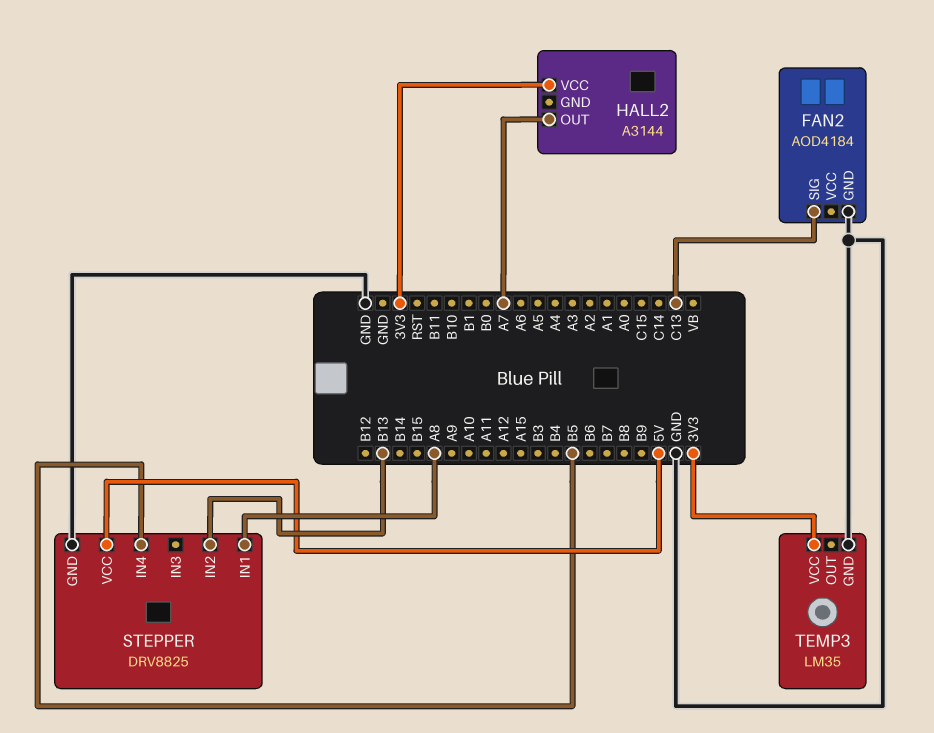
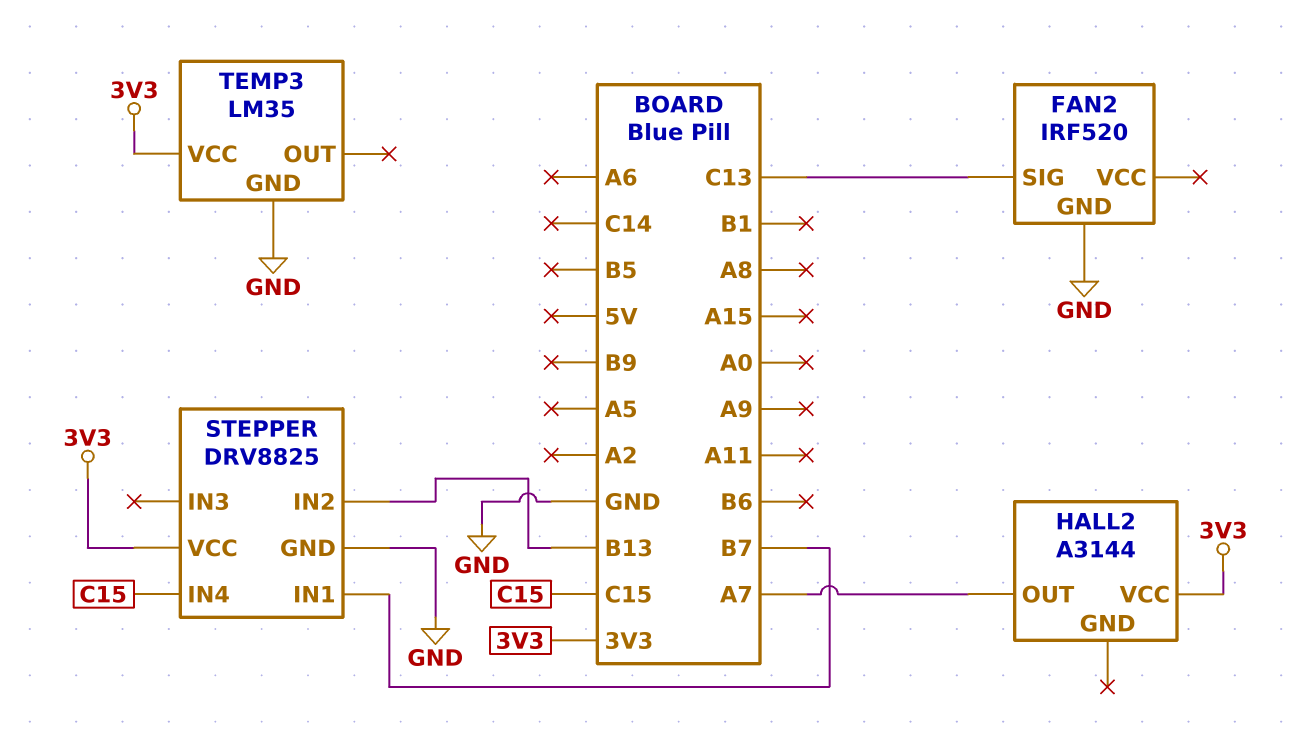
FAN2: AOD4184 -> IRF520
STEPPER pin IN1: A8 -> B7
STEPPER pin IN4: B5 -> C15
STEPPER pin VCC: 5V -> 3V3

